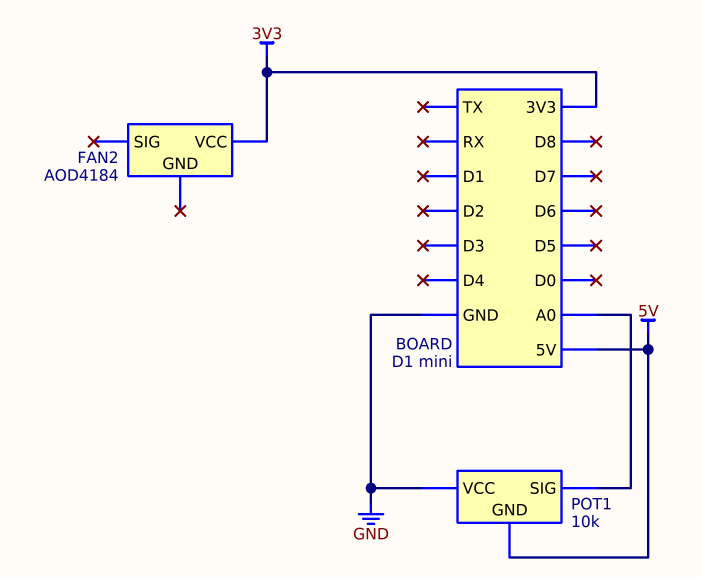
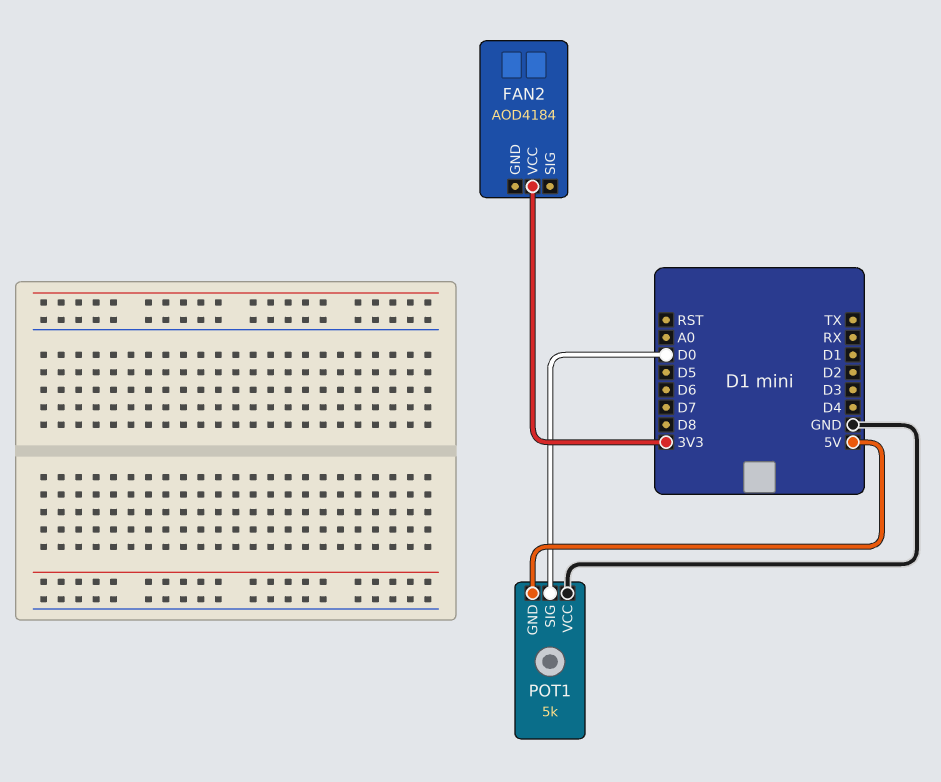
POT1: 10k -> 5k
POT1 pin SIG: A0 -> D0

